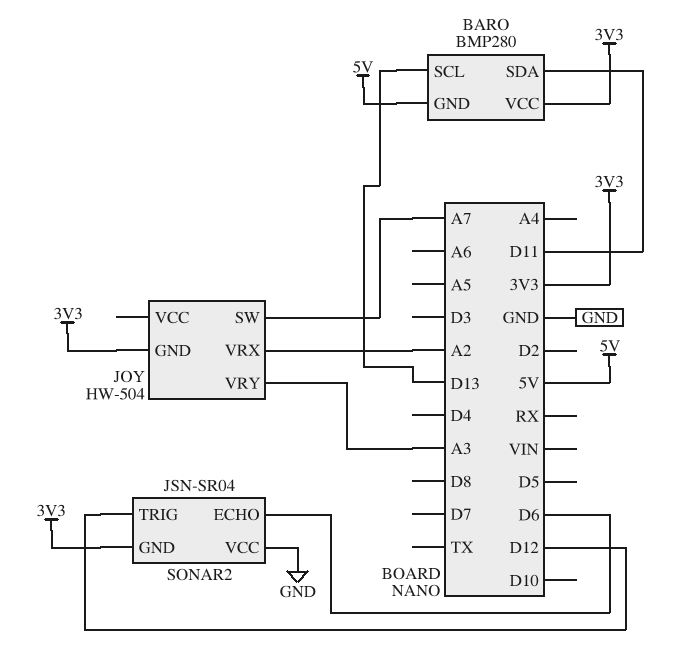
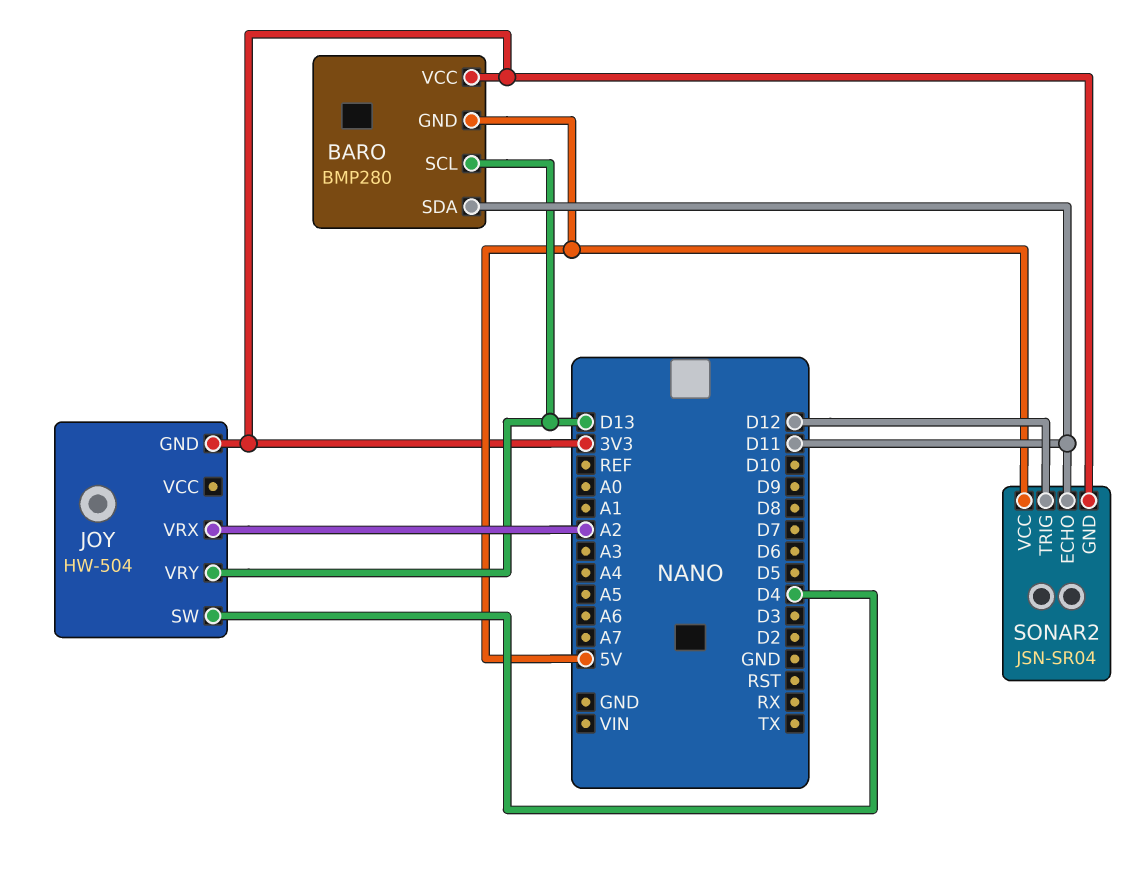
JOY pin SW: A7 -> D4
JOY pin VRY: A3 -> D13
SONAR2 pin ECHO: D6 -> D11
SONAR2 pin VCC: GND -> 5V

